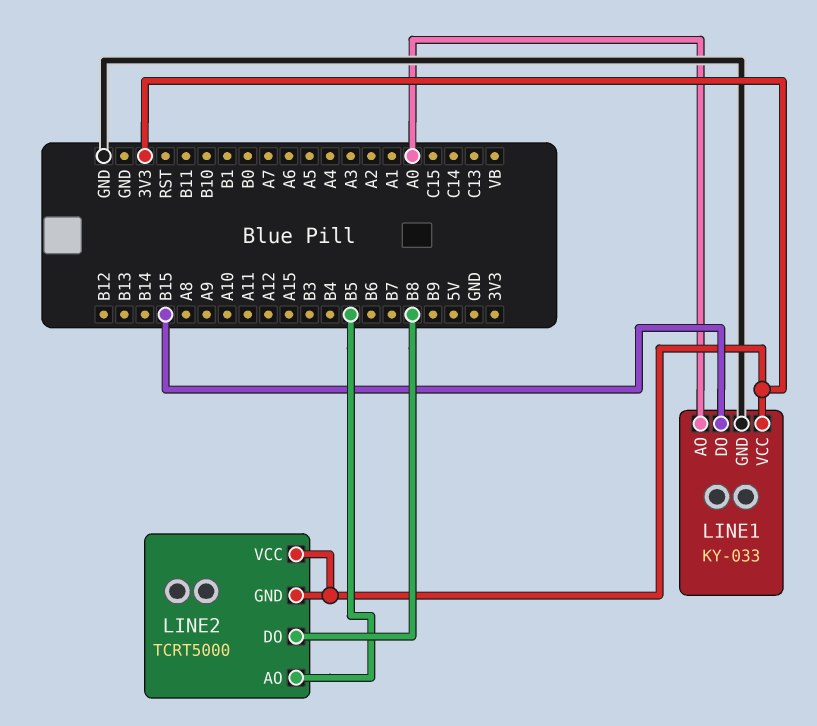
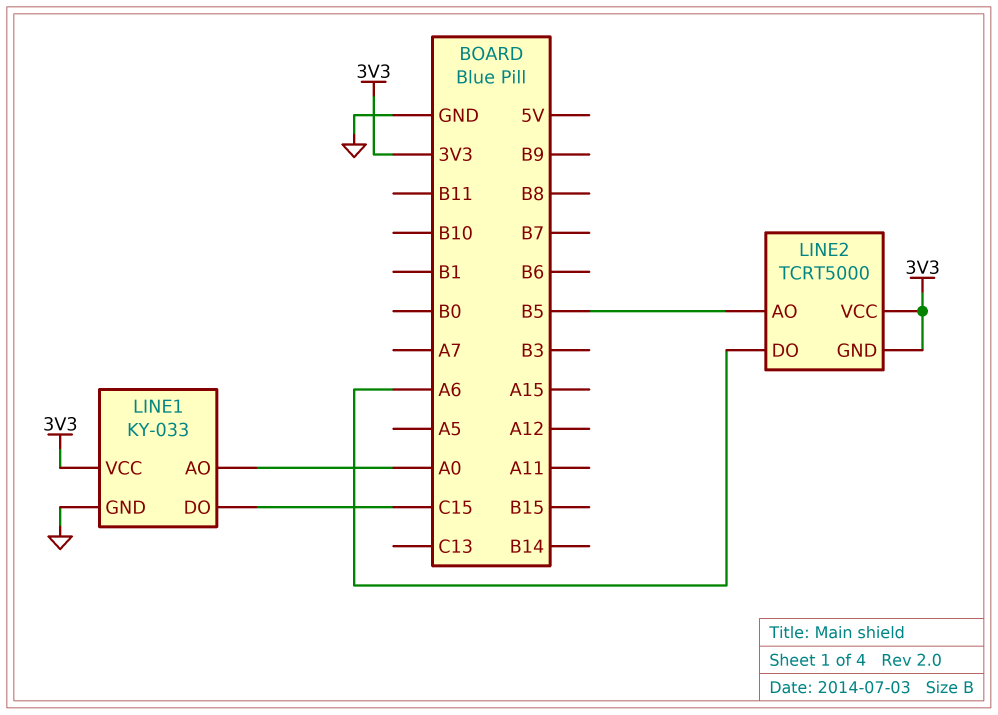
LINE1 pin DO: B15 -> C15
LINE2 pin DO: B8 -> A6

